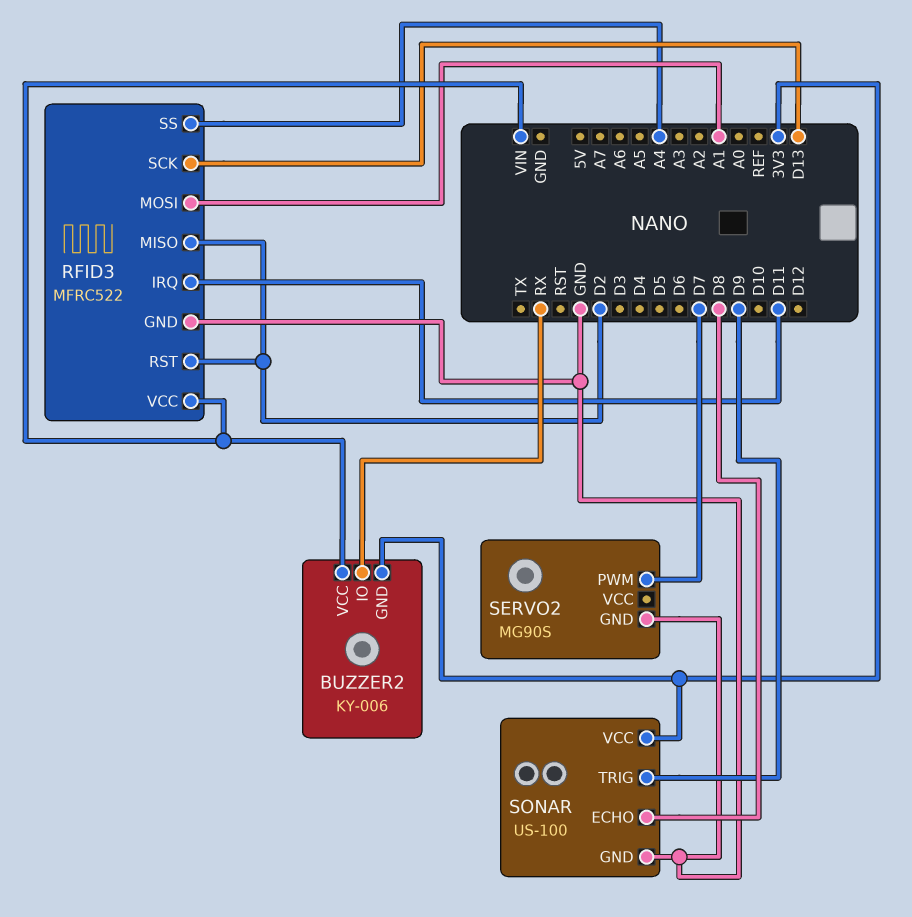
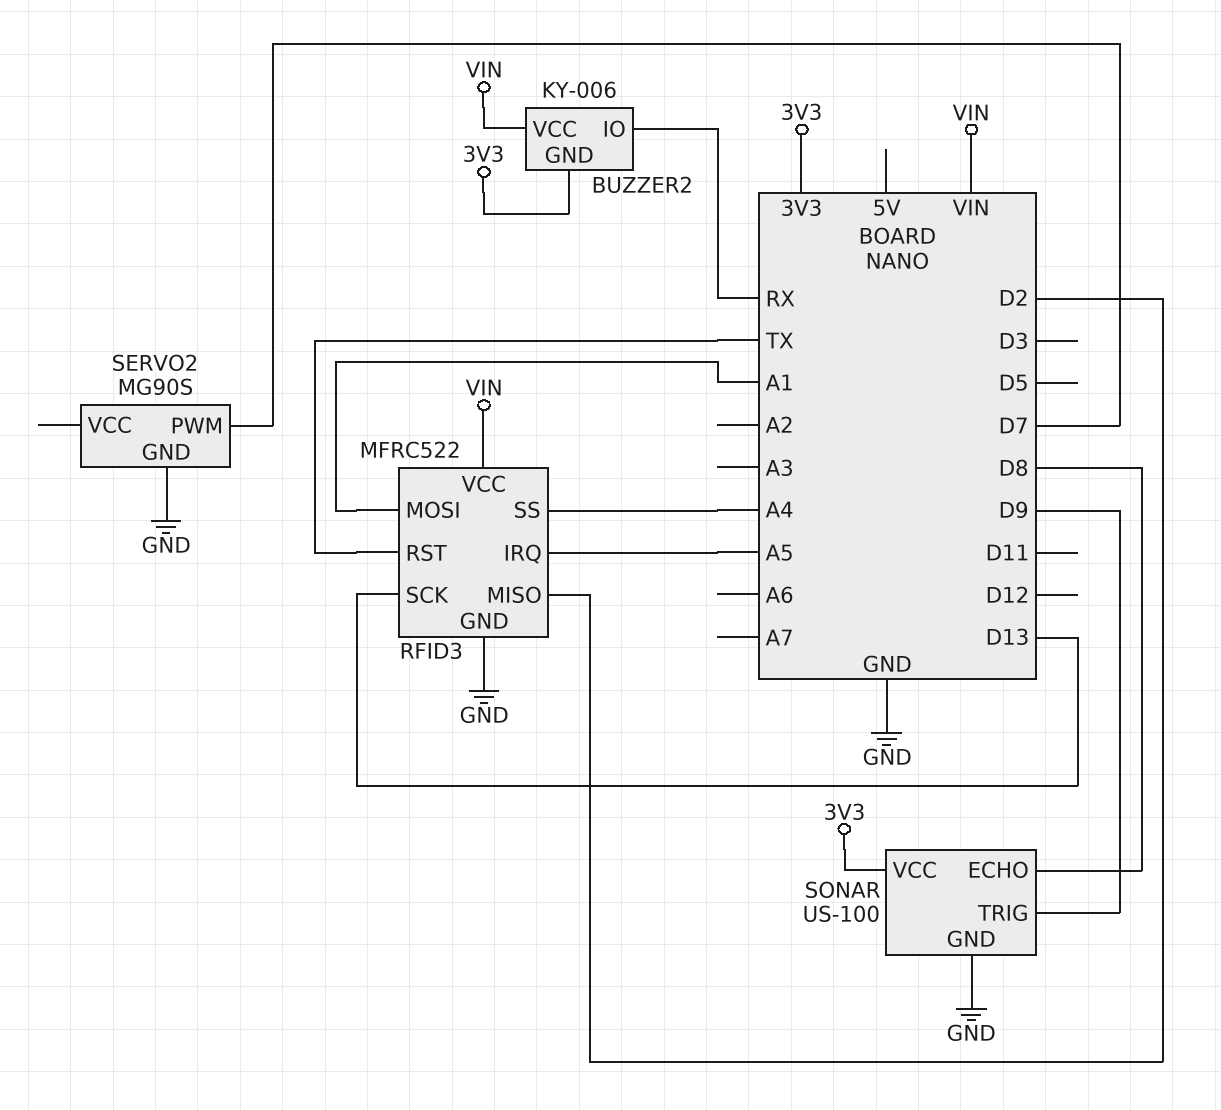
RFID3 pin IRQ: D11 -> A5
RFID3 pin RST: D2 -> TX

